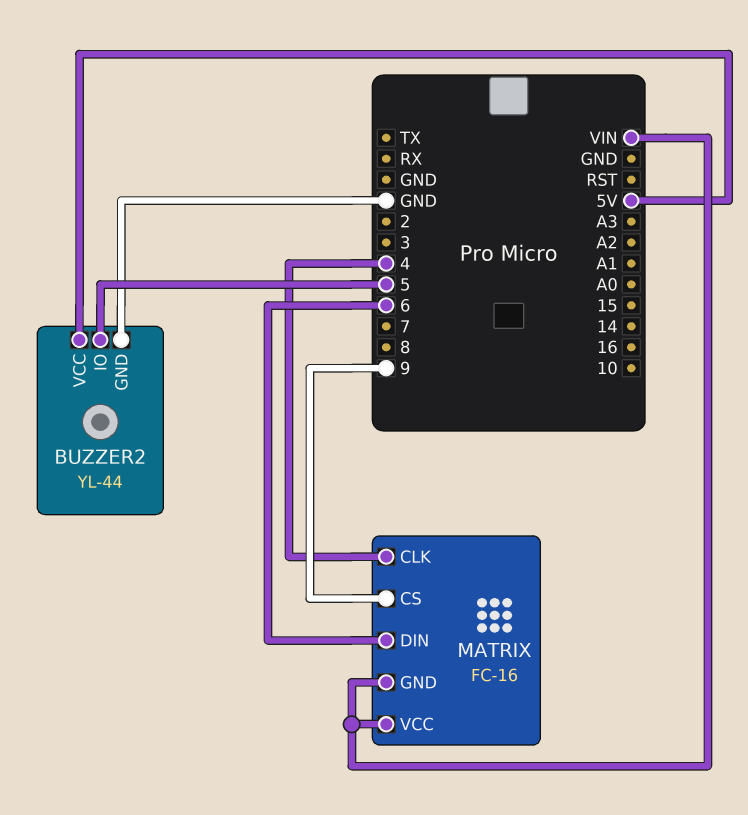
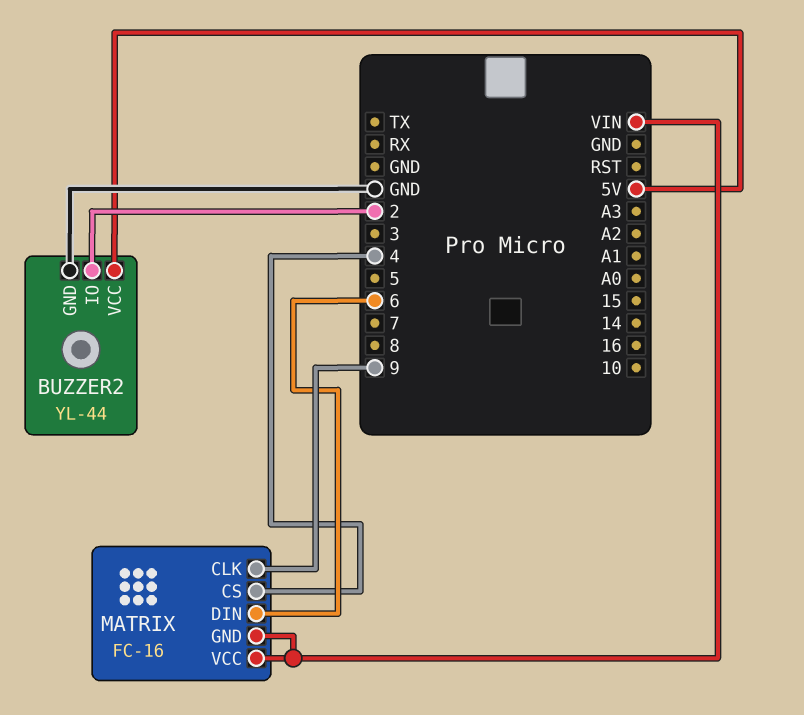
BUZZER2 pin IO: 5 -> 2
MATRIX pin CLK: 4 -> 9
MATRIX pin CS: 9 -> 4

